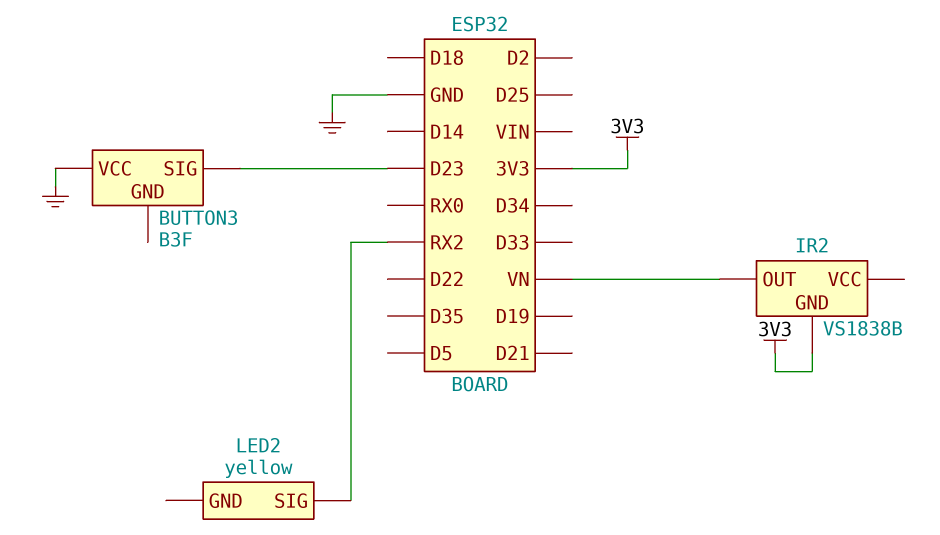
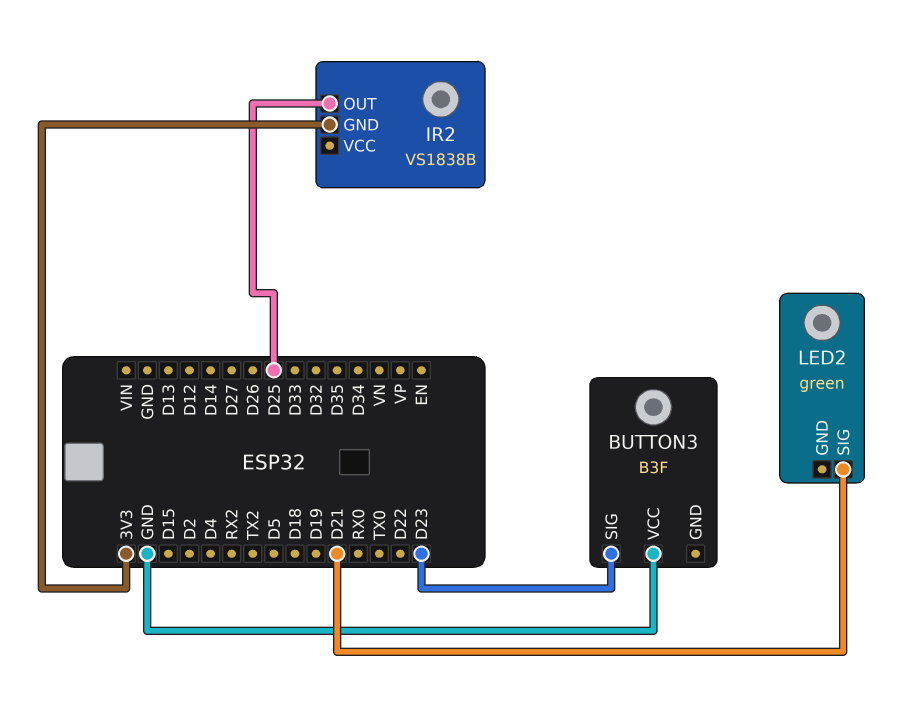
IR2 pin OUT: VN -> D25
LED2: yellow -> green
LED2 pin SIG: RX2 -> D21

